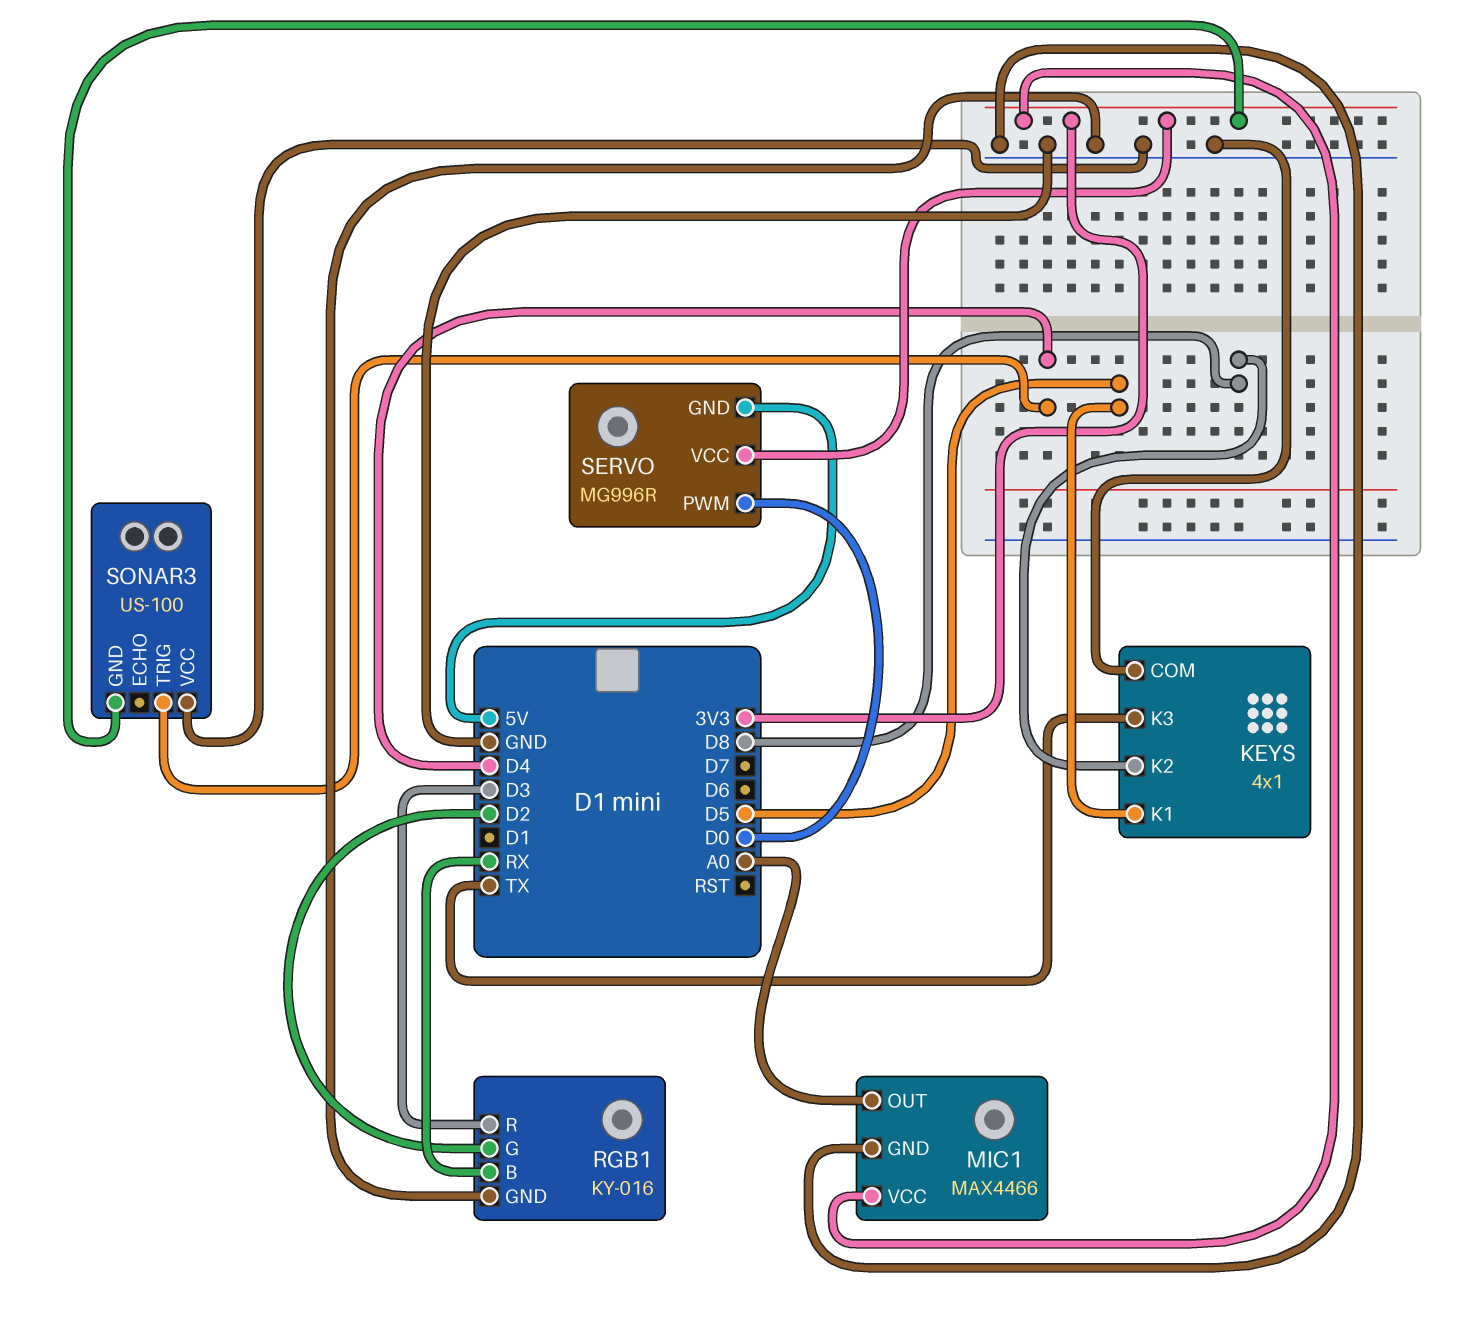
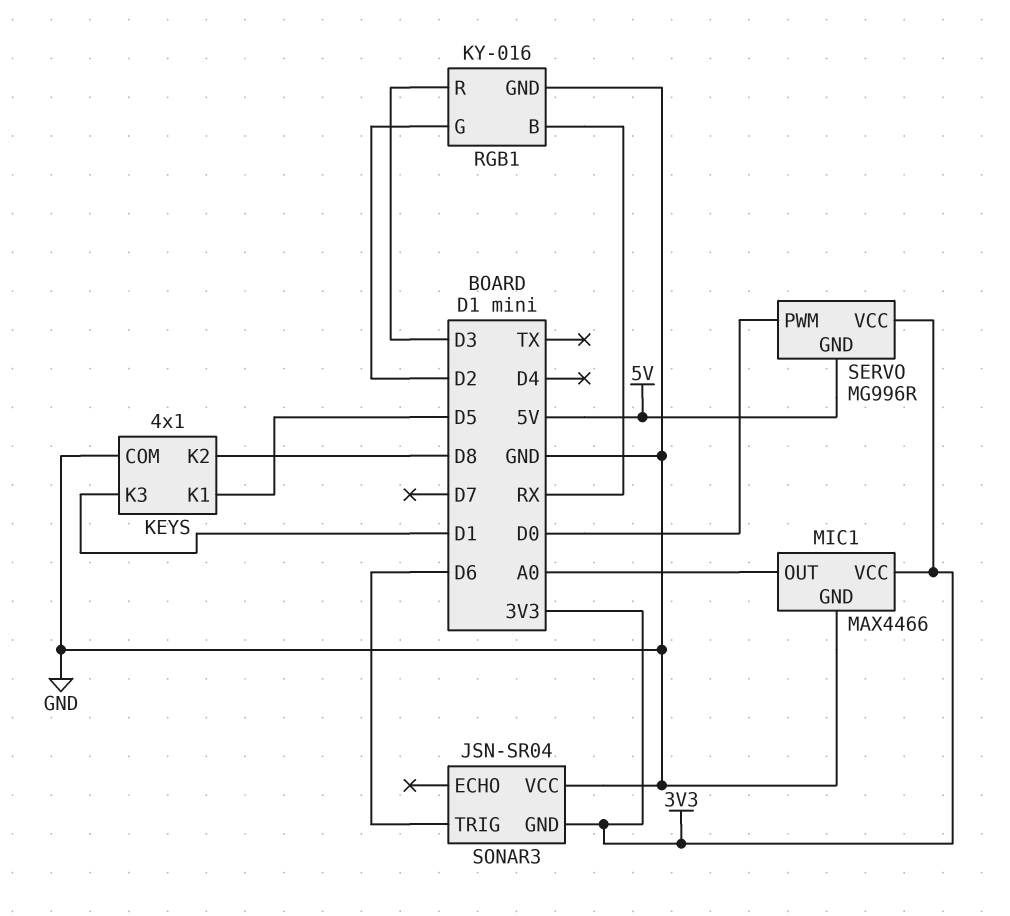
KEYS pin K3: TX -> D1
SONAR3: US-100 -> JSN-SR04
SONAR3 pin TRIG: D4 -> D6

